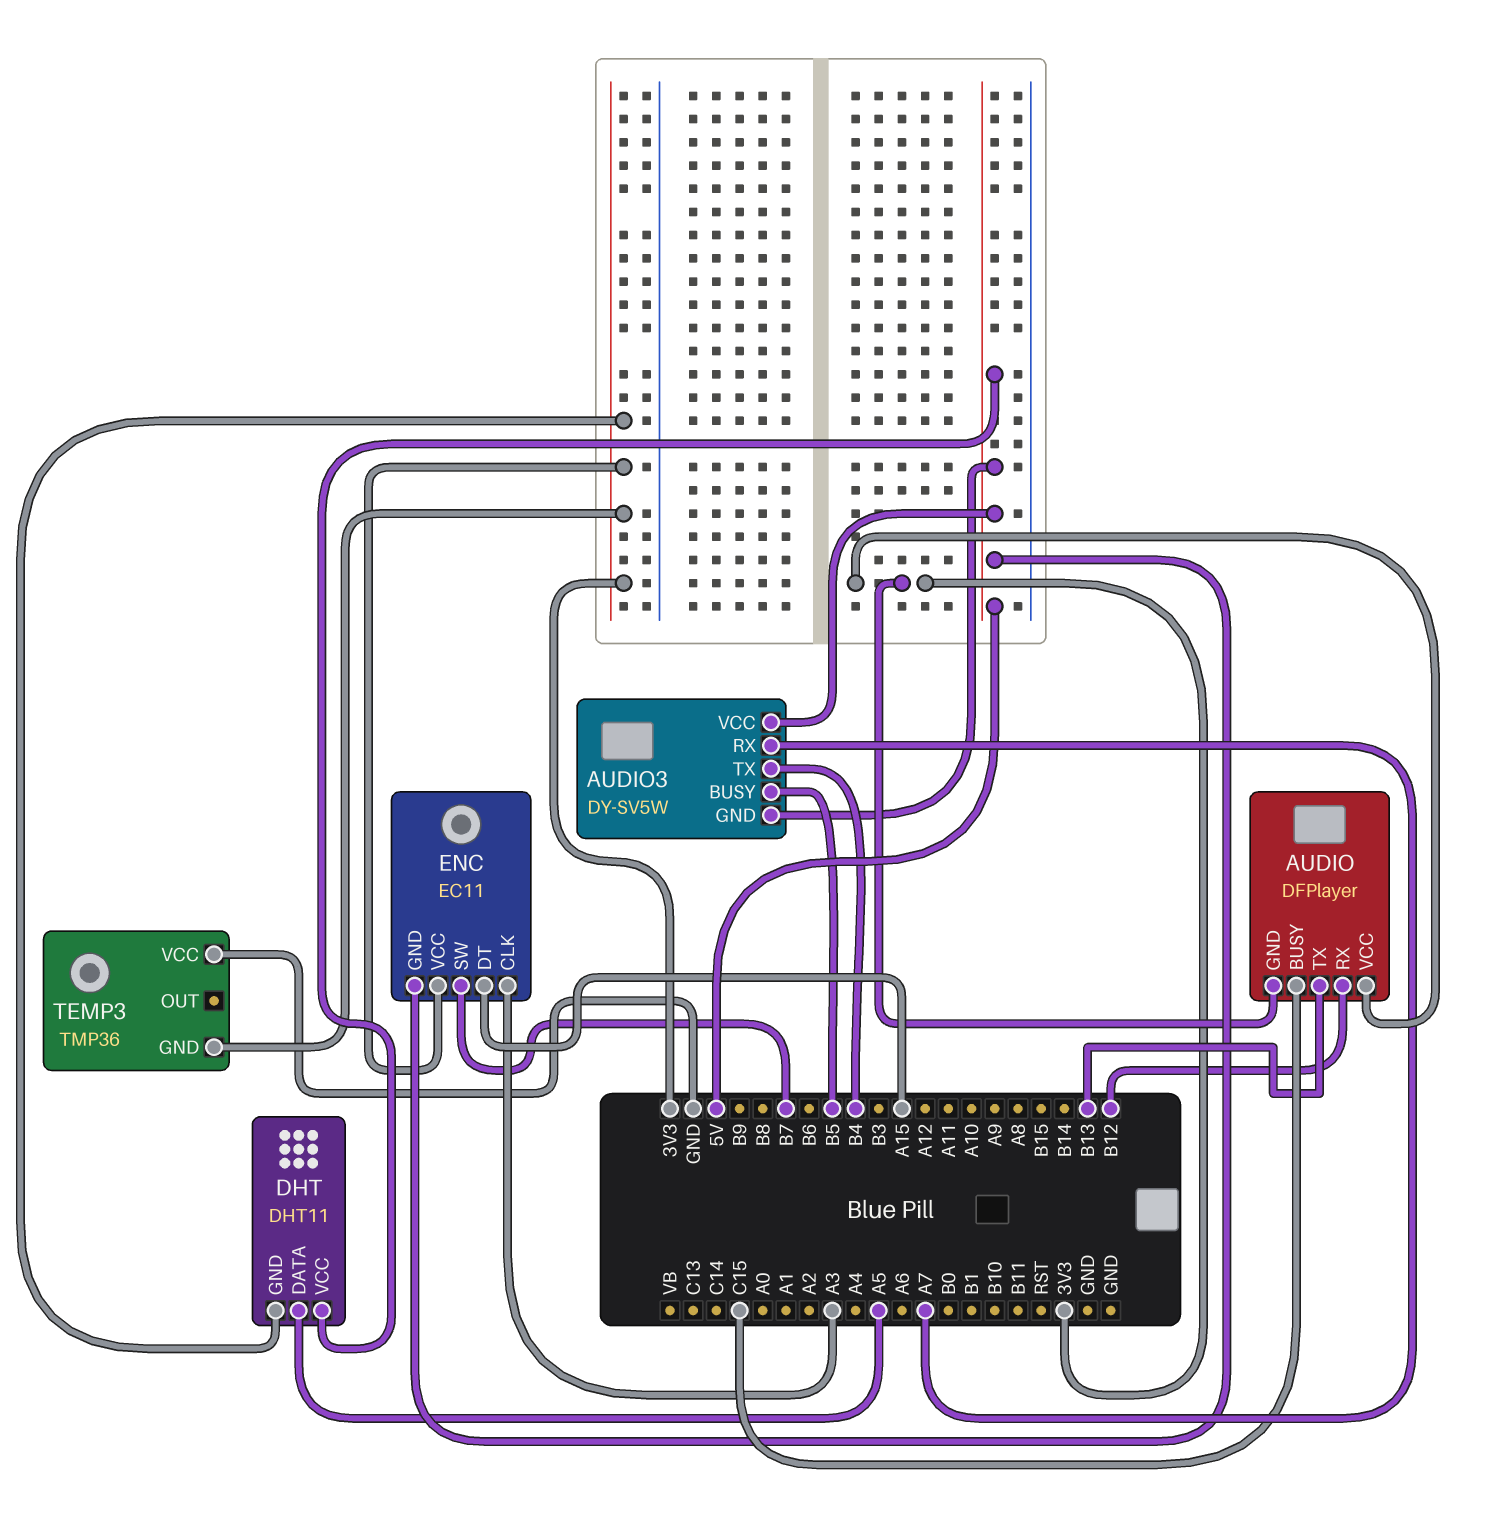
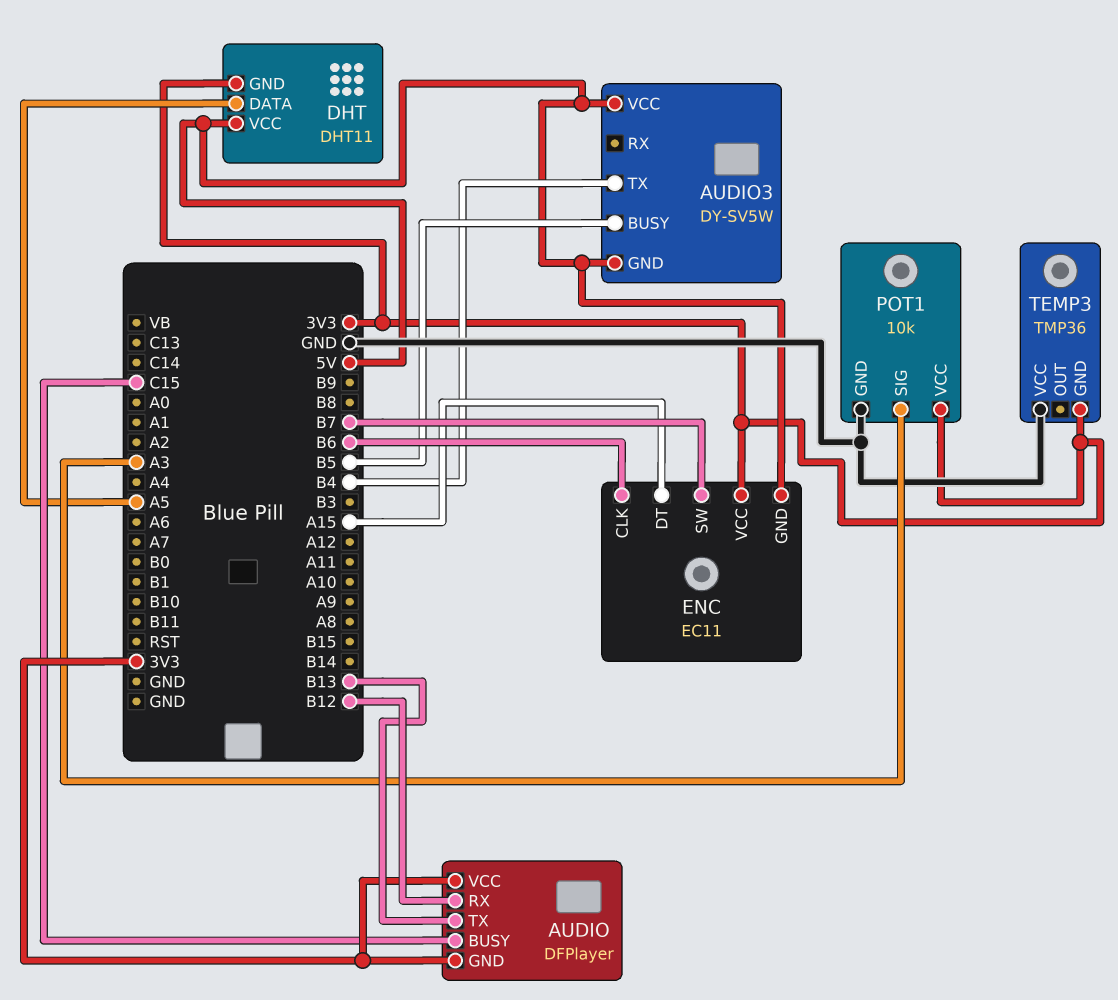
AUDIO3 pin RX: A7 -> none
ENC pin CLK: A3 -> B6
POT1: none -> 10k
POT1 pin GND: none -> GND
POT1 pin SIG: none -> A3
POT1 pin VCC: none -> 3V3

